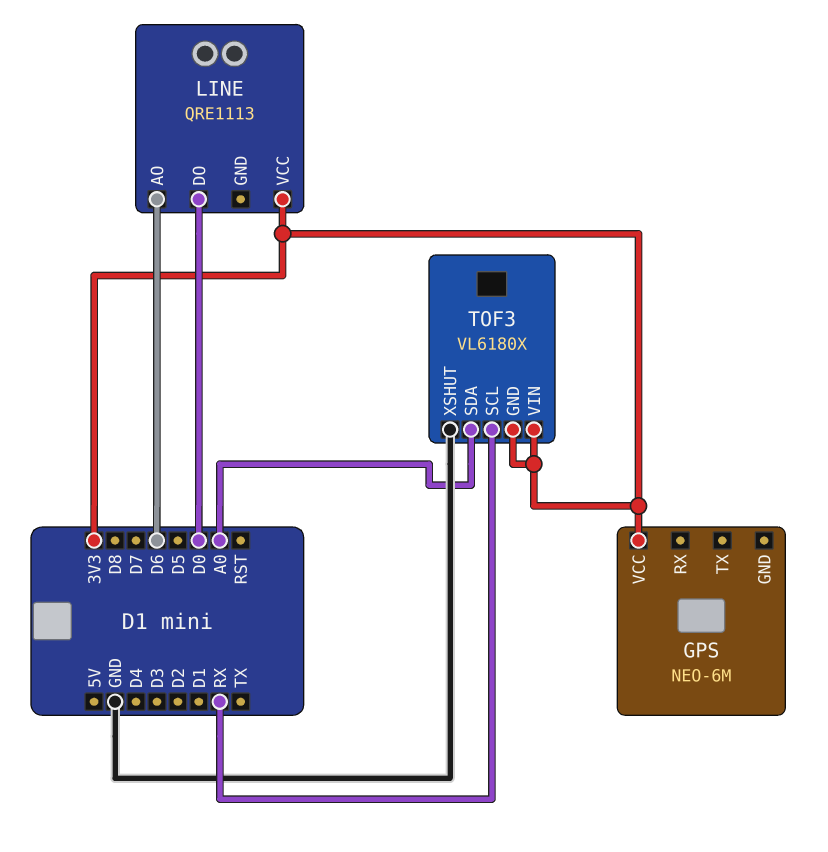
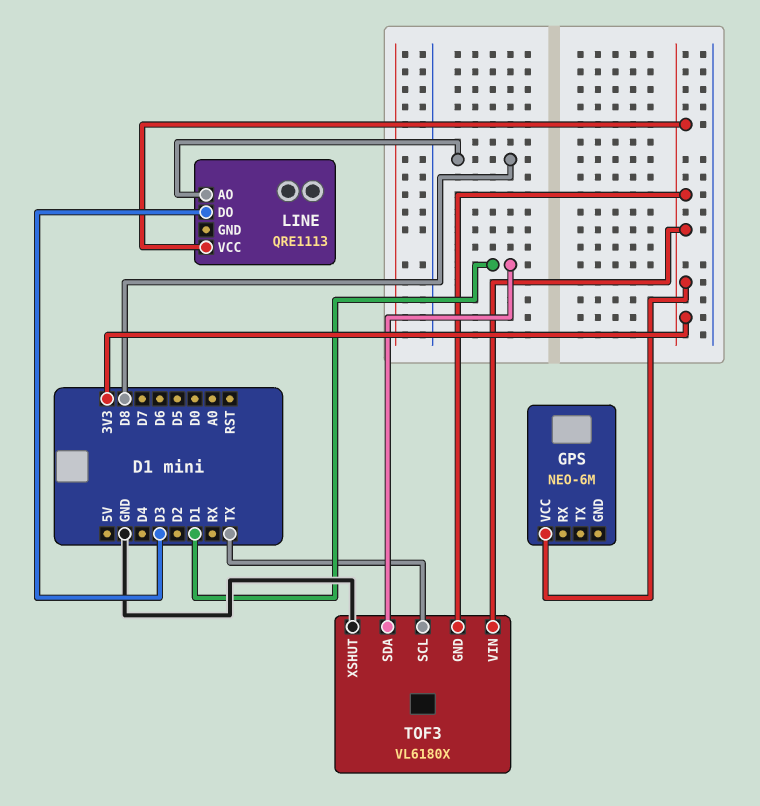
LINE pin AO: D6 -> D8
LINE pin DO: D0 -> D3
TOF3 pin SCL: RX -> TX
TOF3 pin SDA: A0 -> D1

